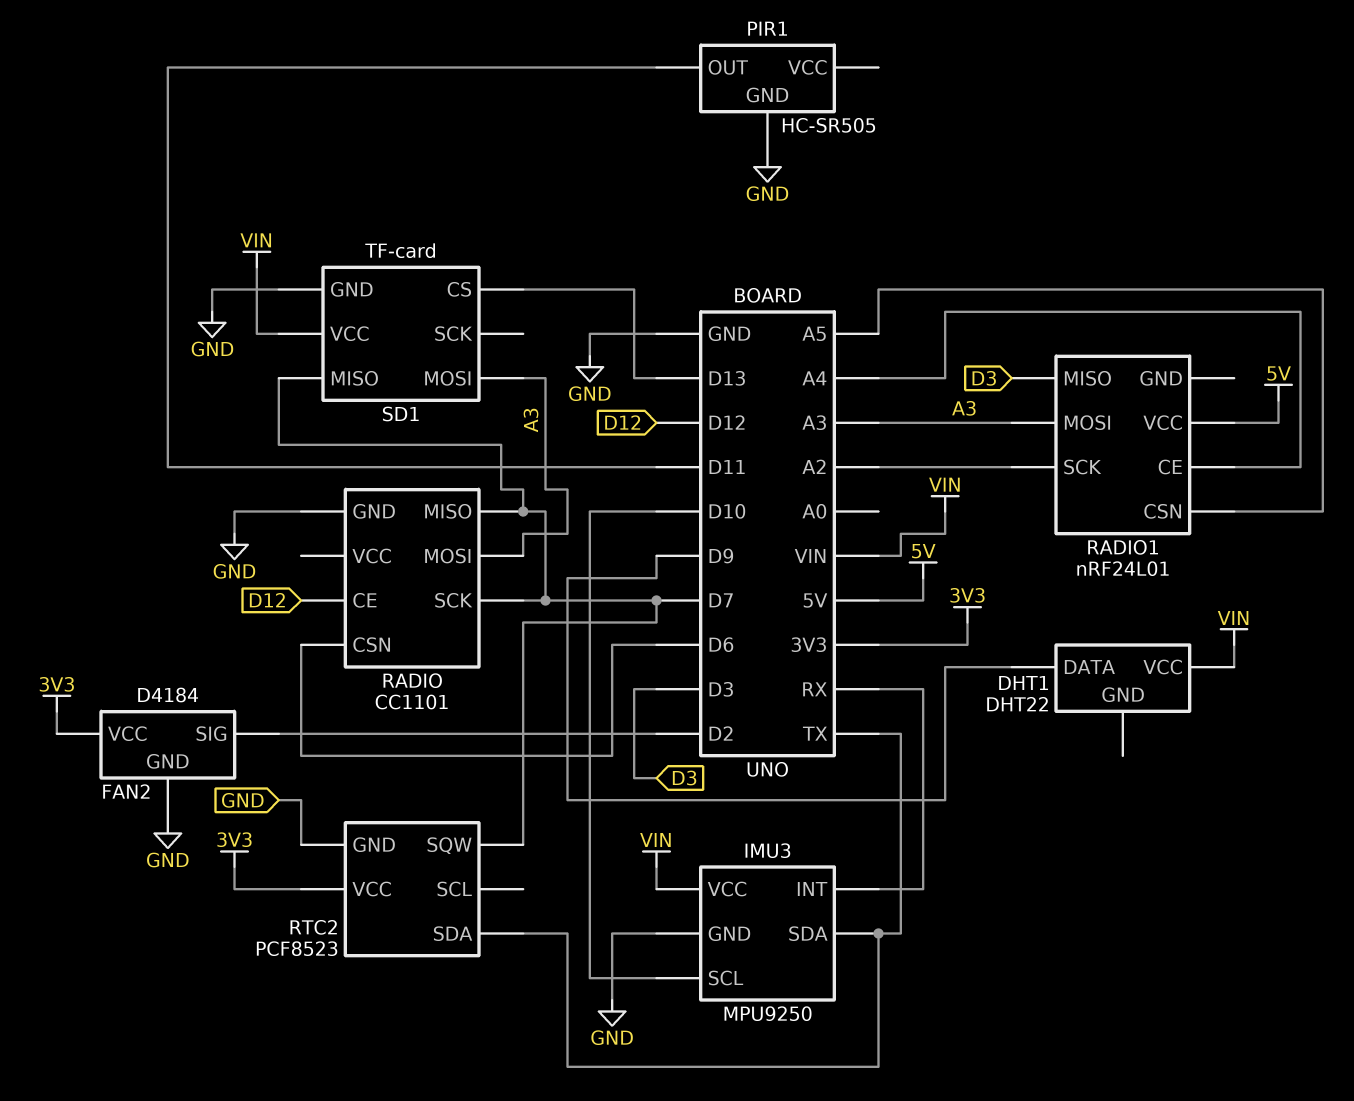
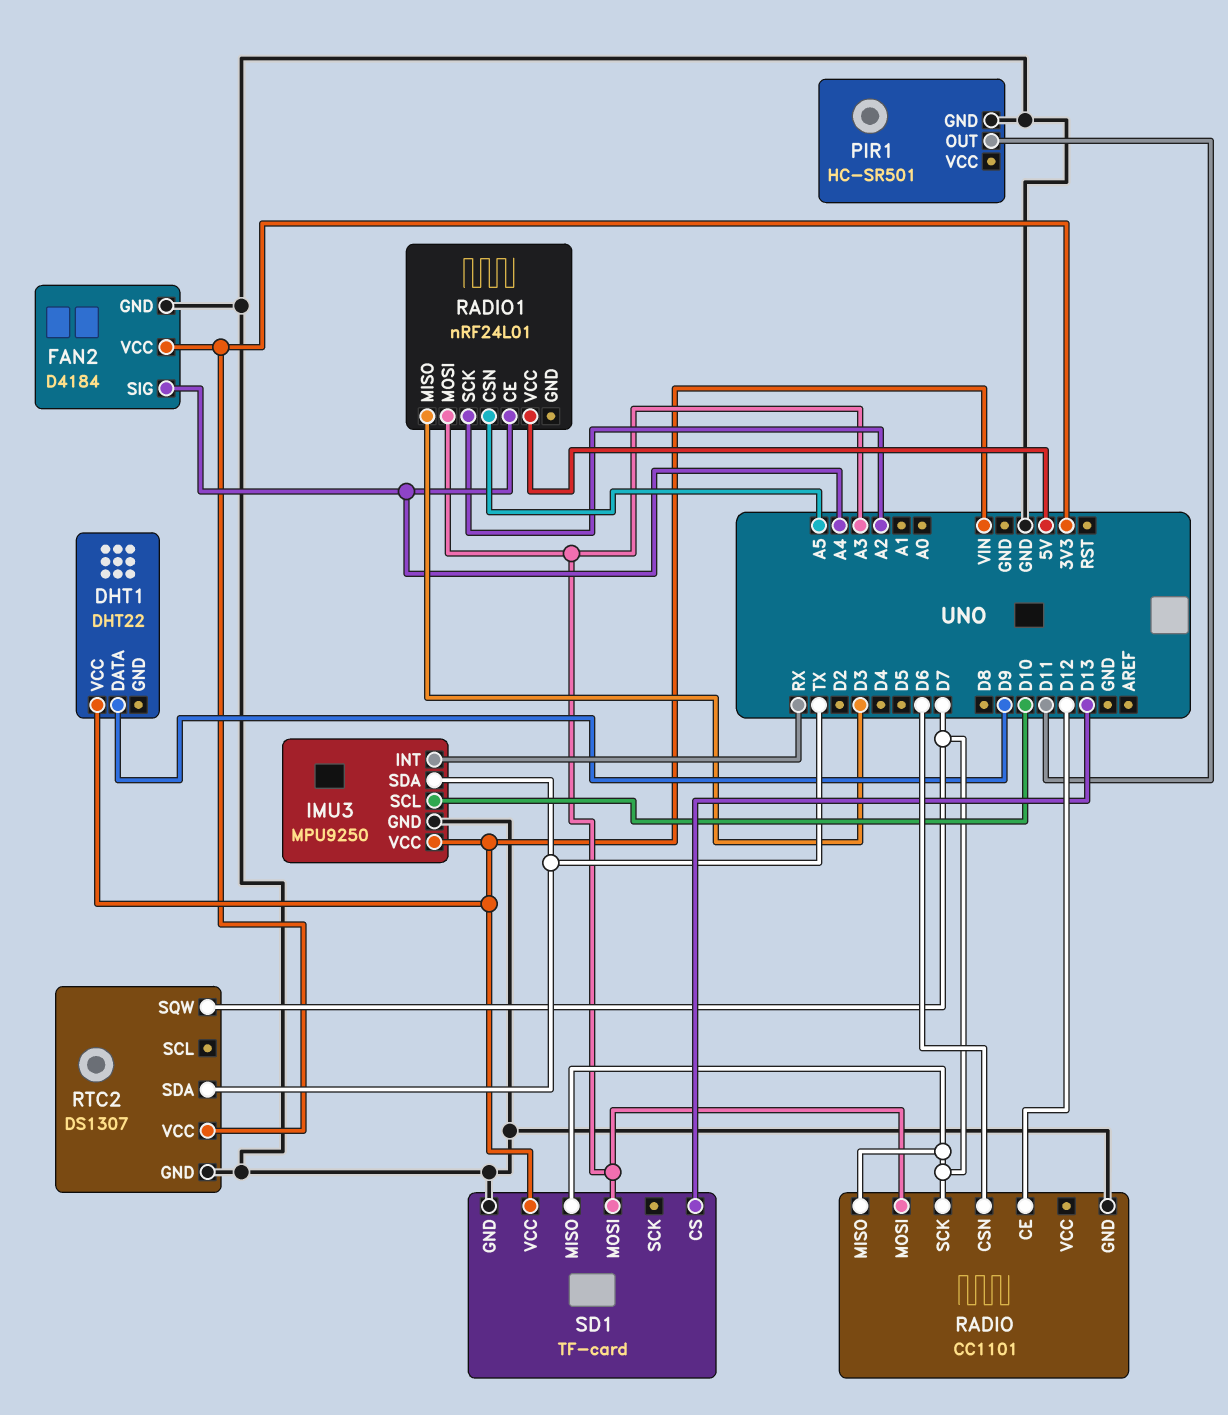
FAN2 pin SIG: D2 -> A4
PIR1: HC-SR505 -> HC-SR501
RTC2: PCF8523 -> DS1307

